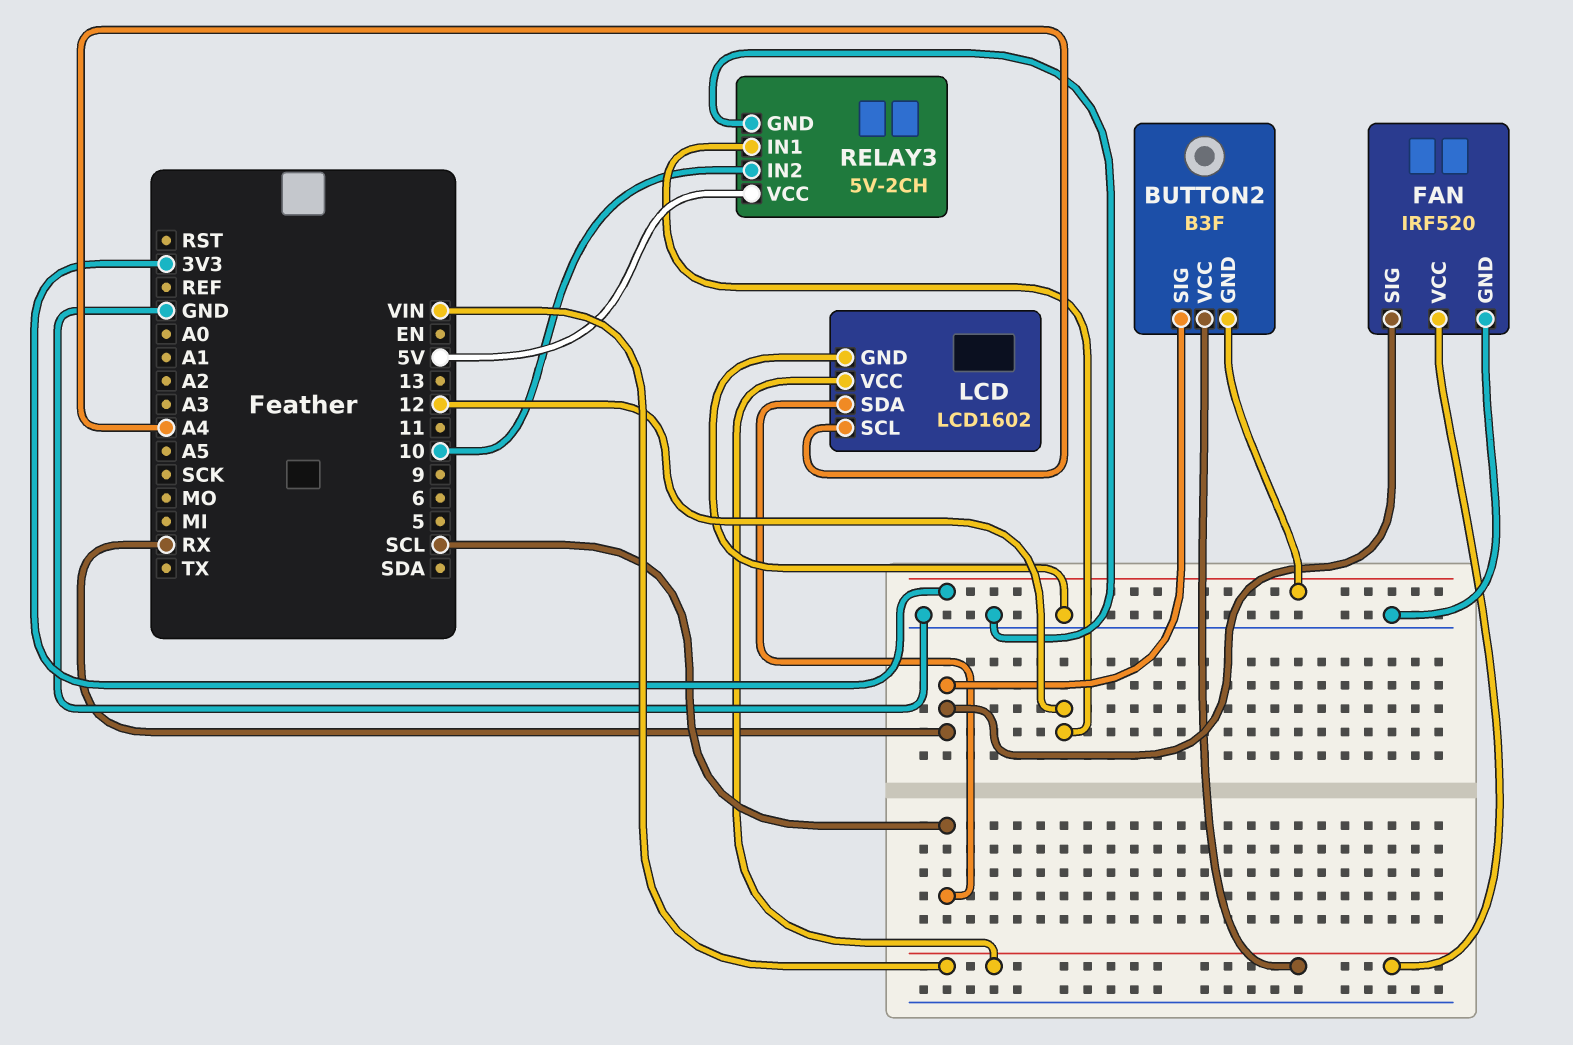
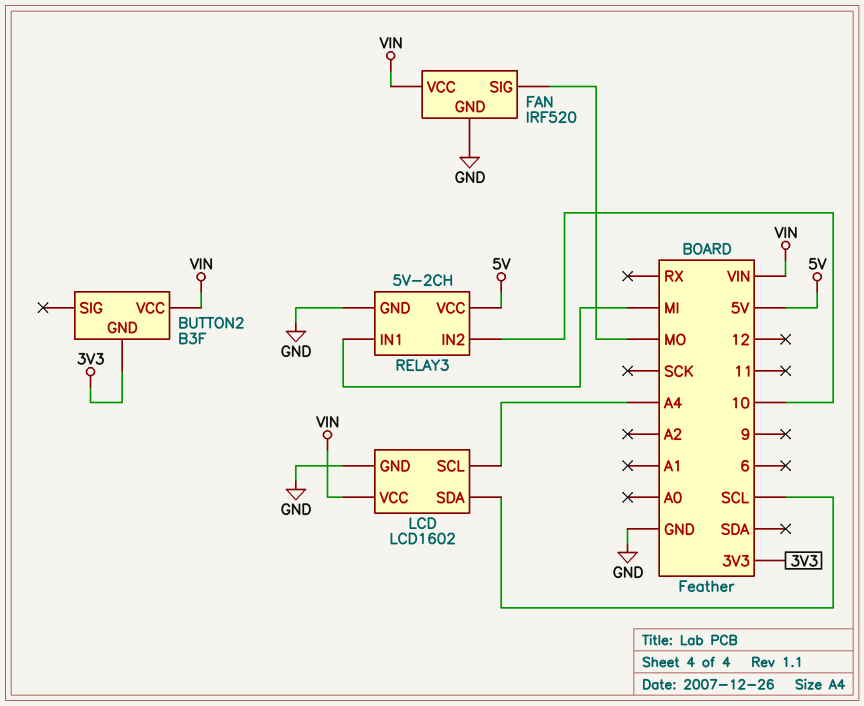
BUTTON2 pin SIG: RX -> none
FAN pin SIG: RX -> MO
RELAY3 pin IN1: 12 -> MI

